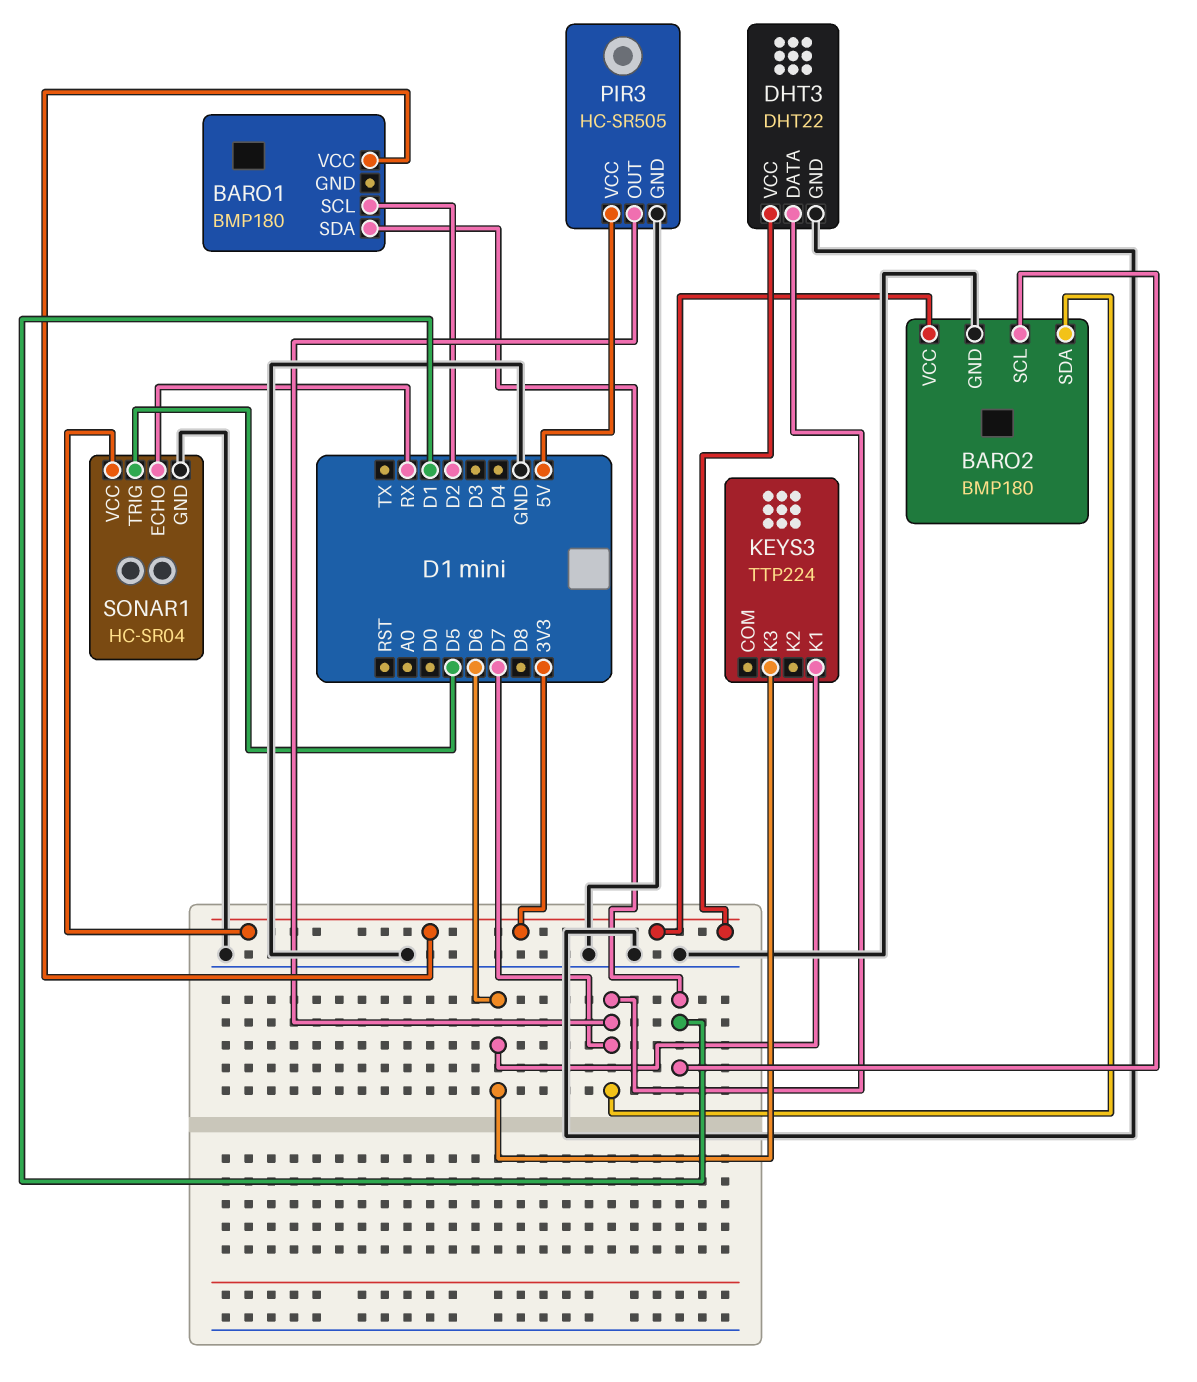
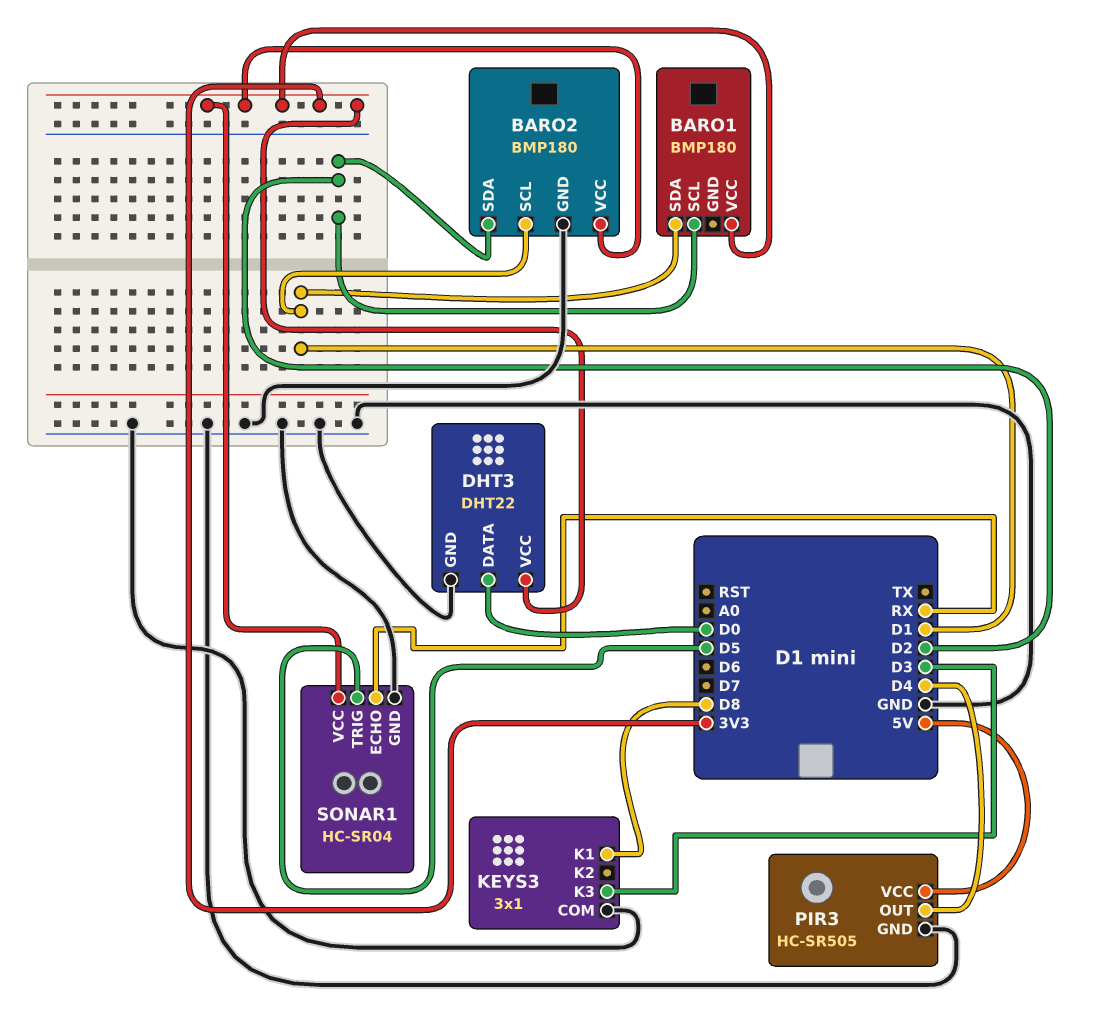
BARO2 pin SDA: D7 -> D2
DHT3 pin DATA: D7 -> D0
KEYS3: TTP224 -> 3x1
KEYS3 pin COM: none -> GND
KEYS3 pin K1: D6 -> D8
KEYS3 pin K3: D6 -> D3
PIR3 pin OUT: D7 -> D4

